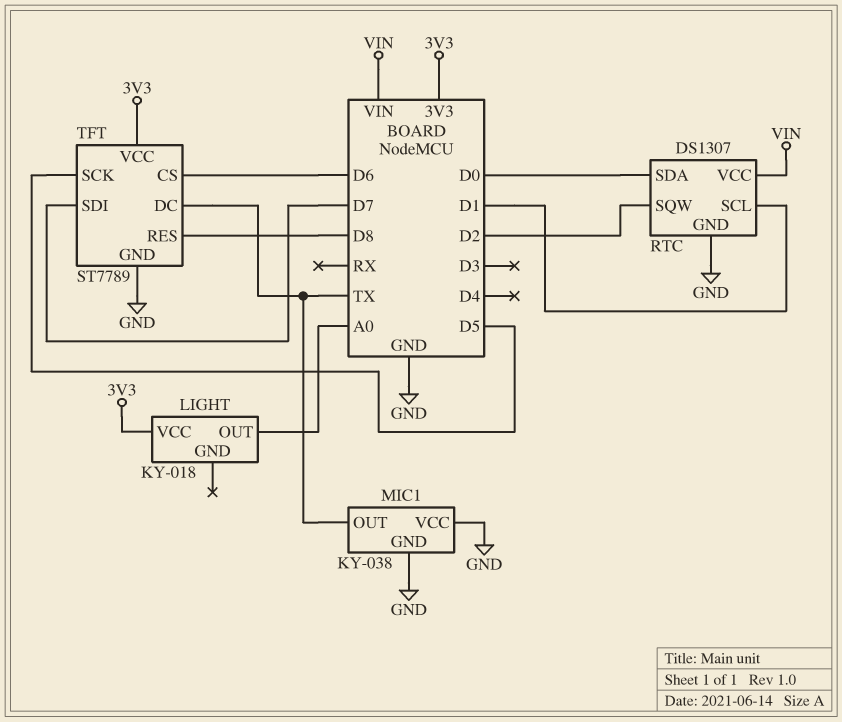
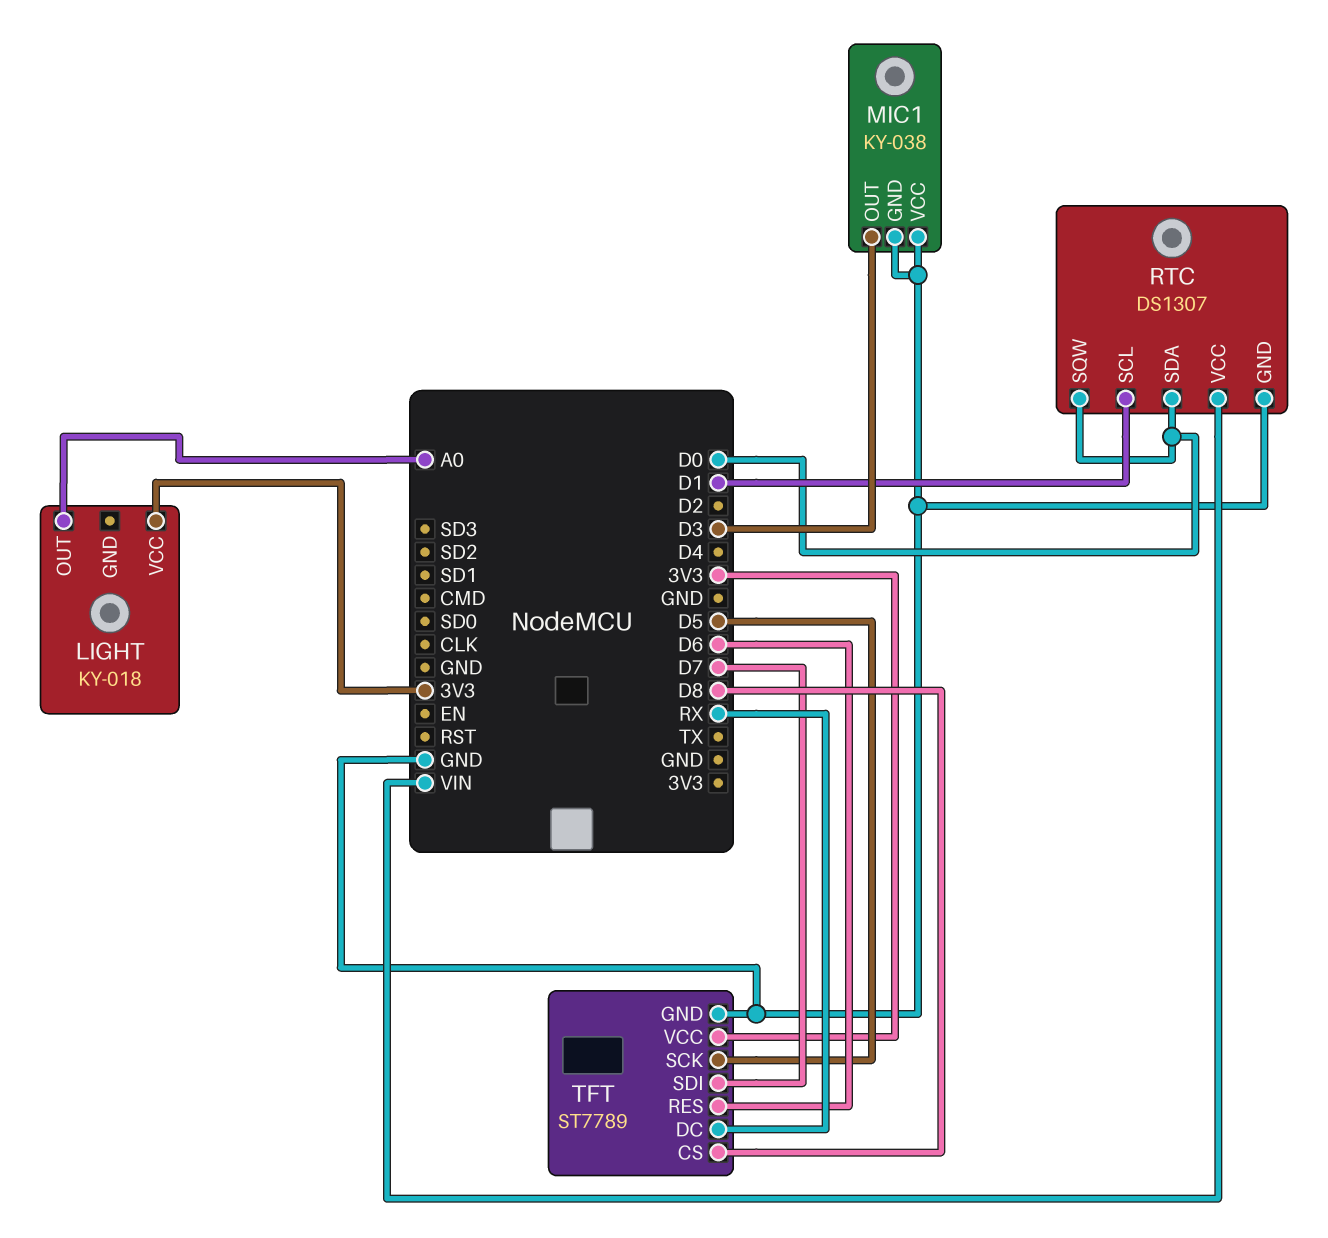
MIC1 pin OUT: TX -> D3
RTC pin SQW: D2 -> D0
TFT pin CS: D6 -> D8
TFT pin DC: TX -> RX
TFT pin RES: D8 -> D6

